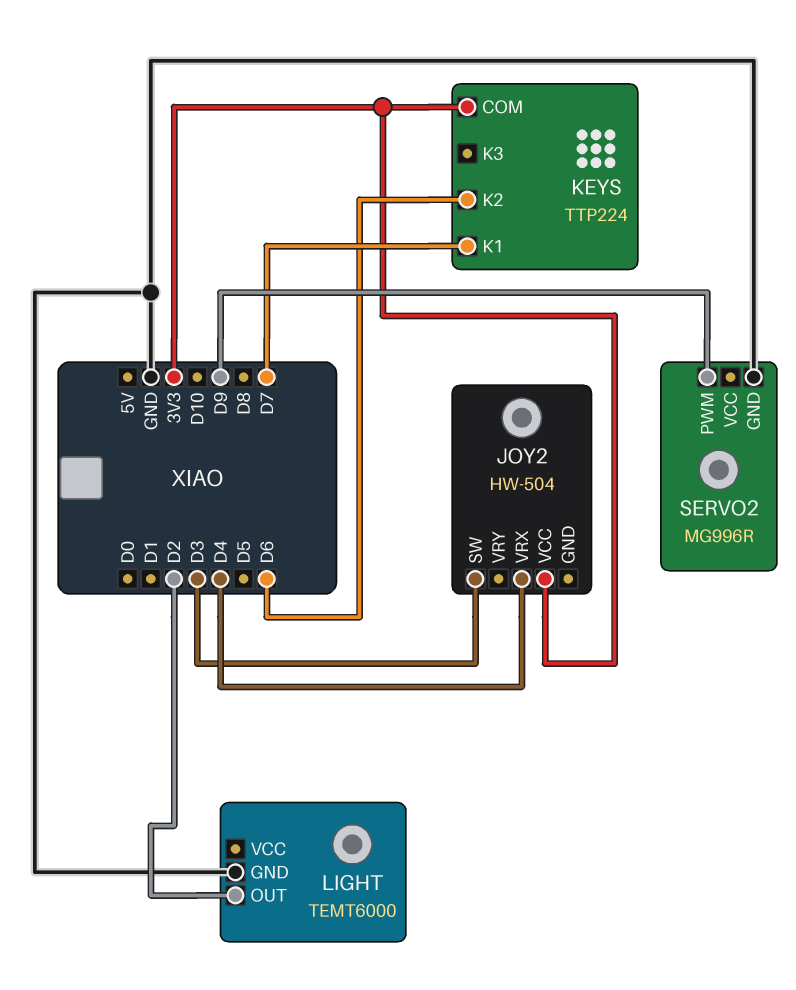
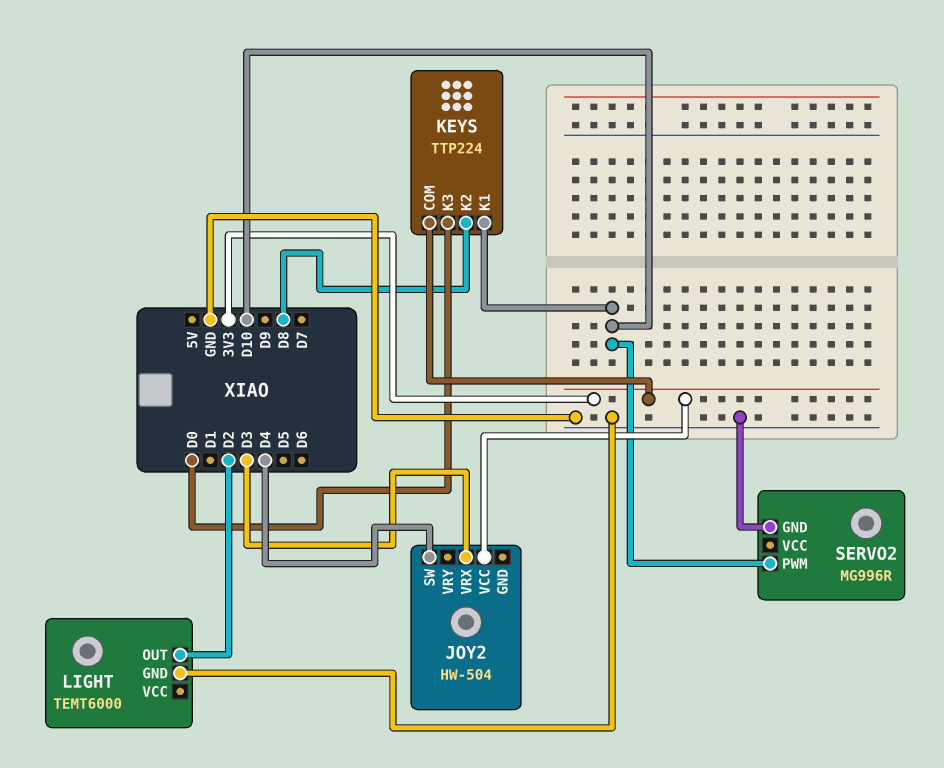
JOY2 pin SW: D3 -> D4
JOY2 pin VRX: D4 -> D3
KEYS pin K1: D7 -> D10
KEYS pin K2: D6 -> D8
KEYS pin K3: none -> D0
SERVO2 pin PWM: D9 -> D10

